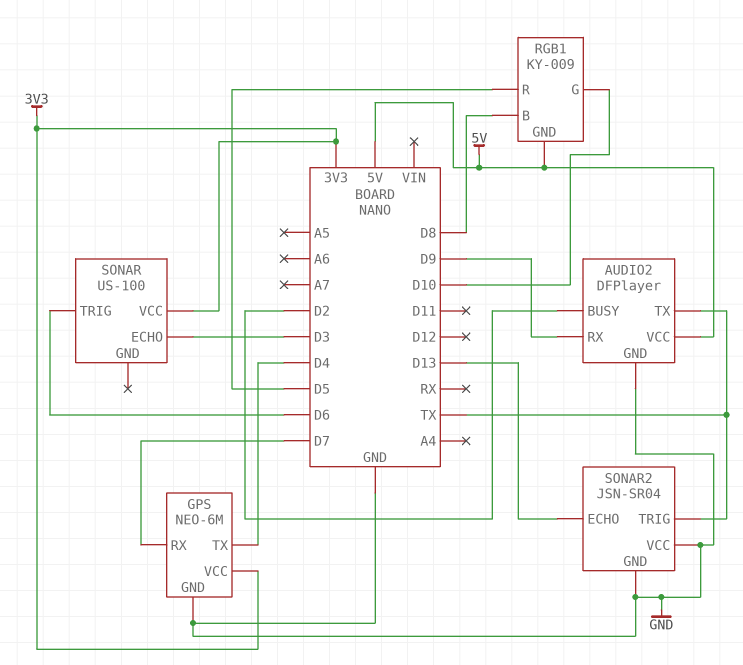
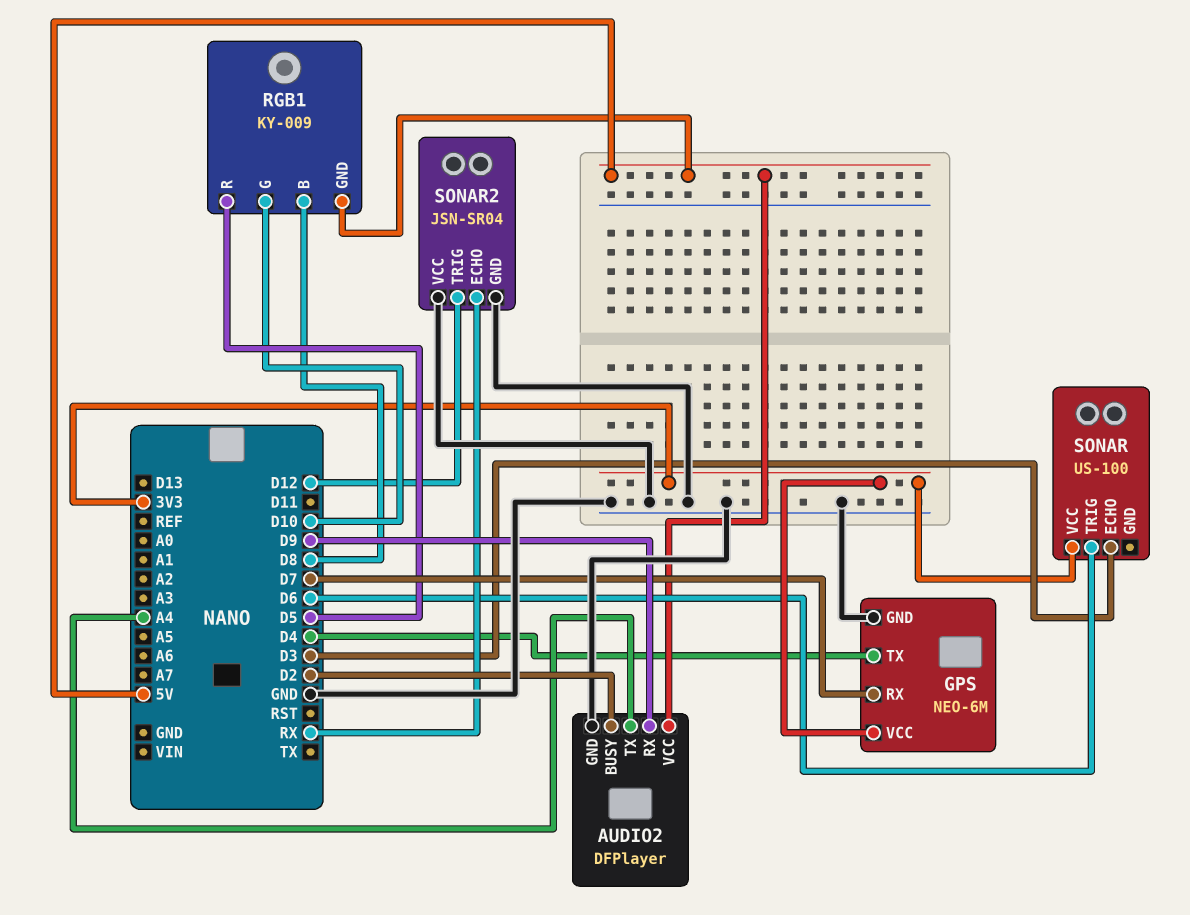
AUDIO2 pin TX: TX -> A4
SONAR2 pin ECHO: D13 -> RX
SONAR2 pin TRIG: TX -> D12

